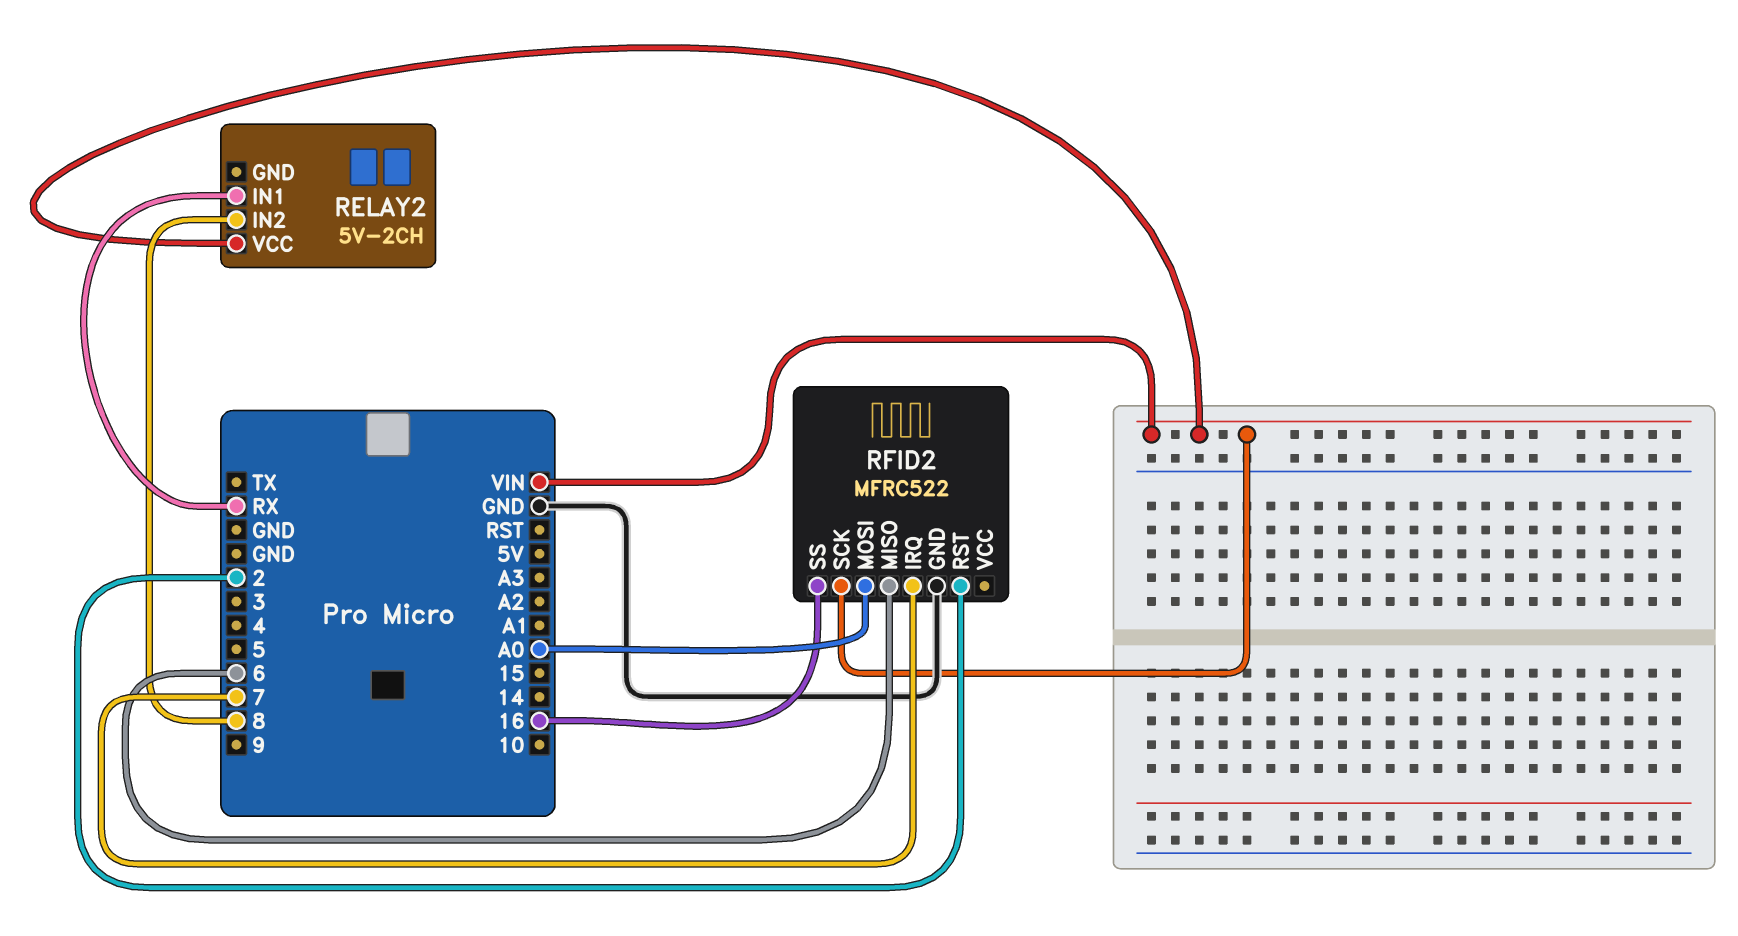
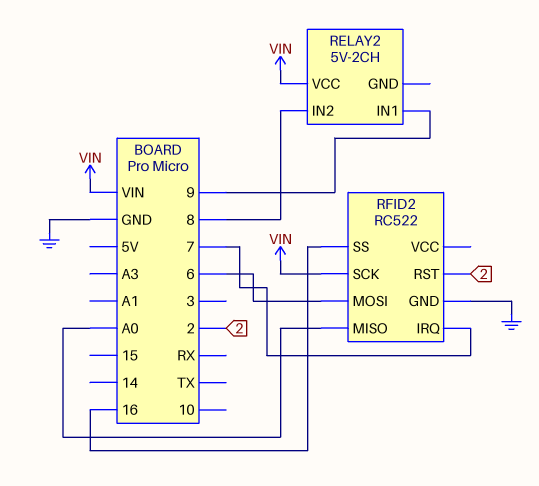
RELAY2 pin IN1: RX -> 9
RFID2: MFRC522 -> RC522
RFID2 pin MISO: 6 -> A0
RFID2 pin MOSI: A0 -> 6

